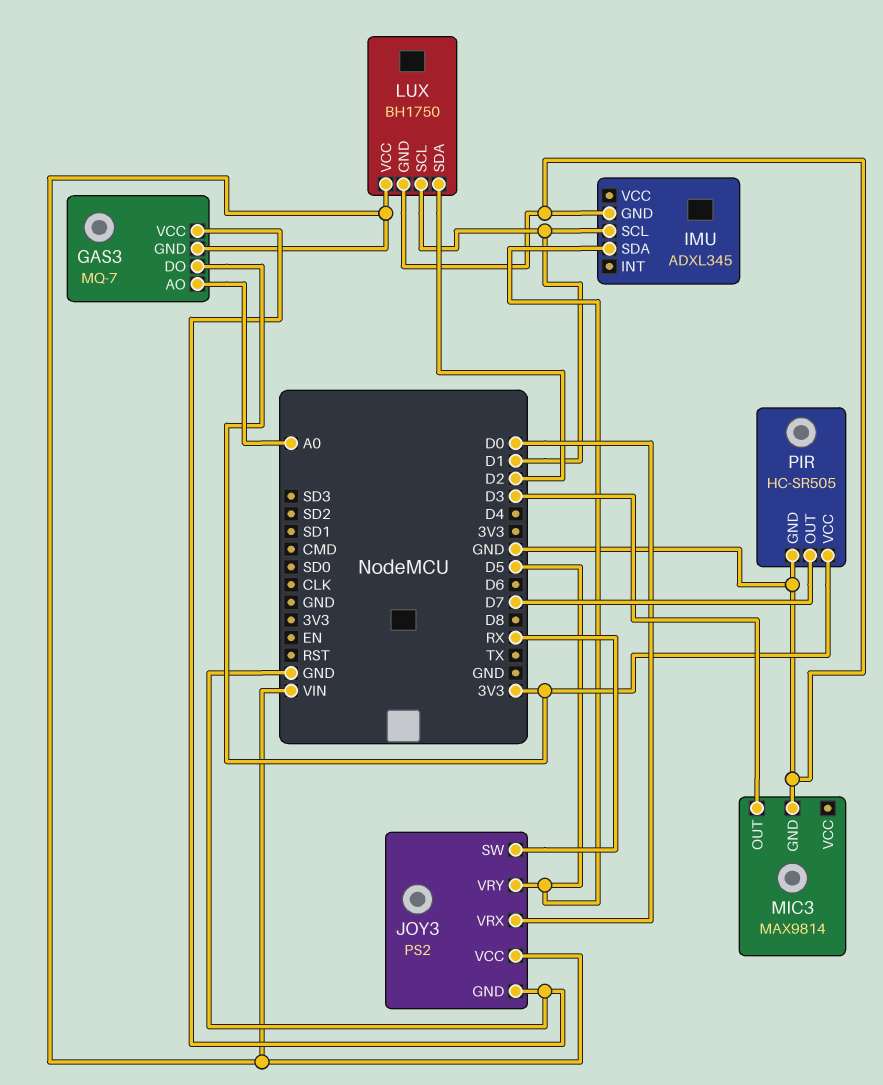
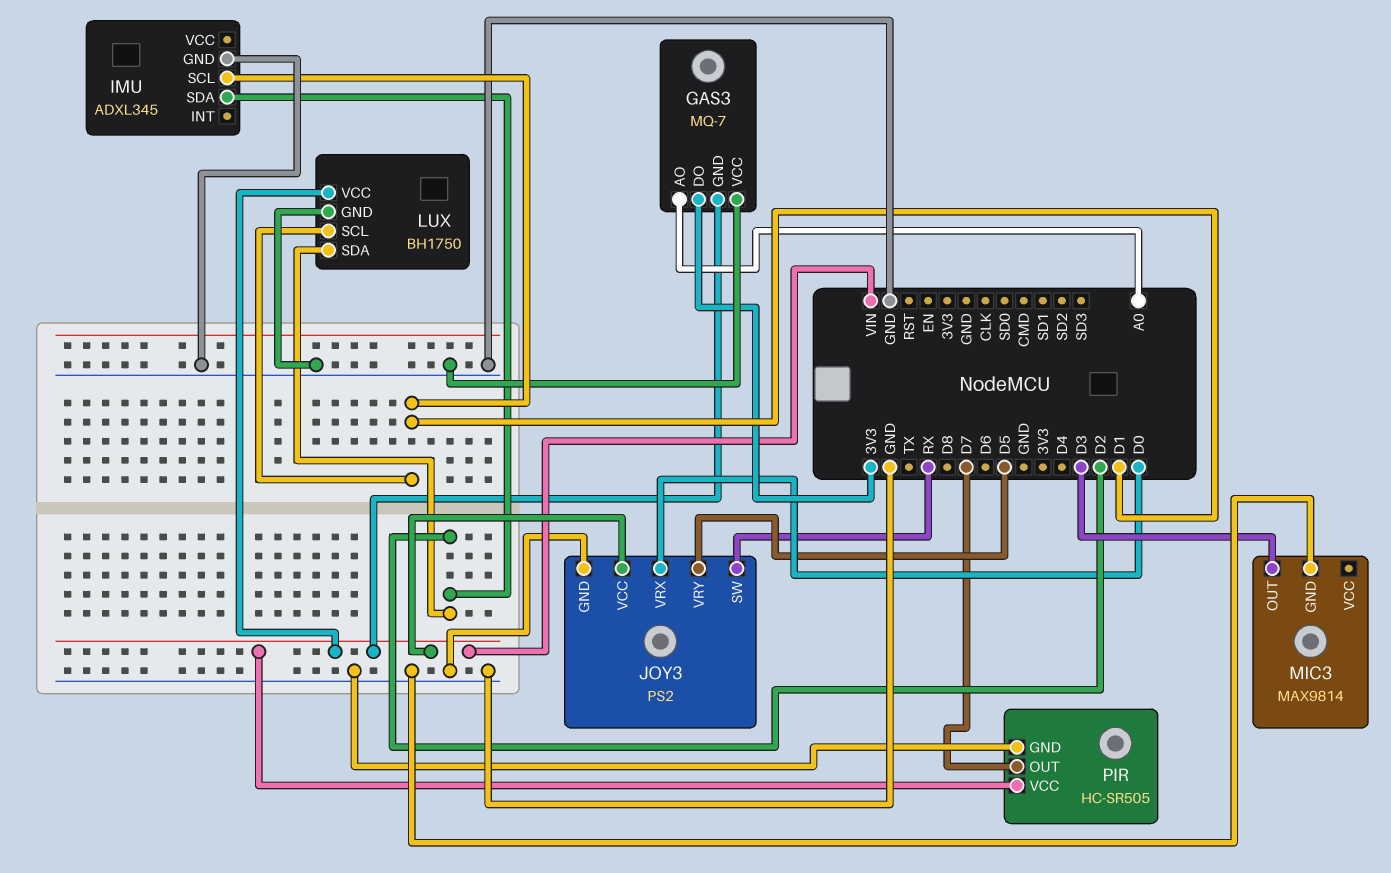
IMU pin SDA: D5 -> D2
PIR pin VCC: 3V3 -> VIN

